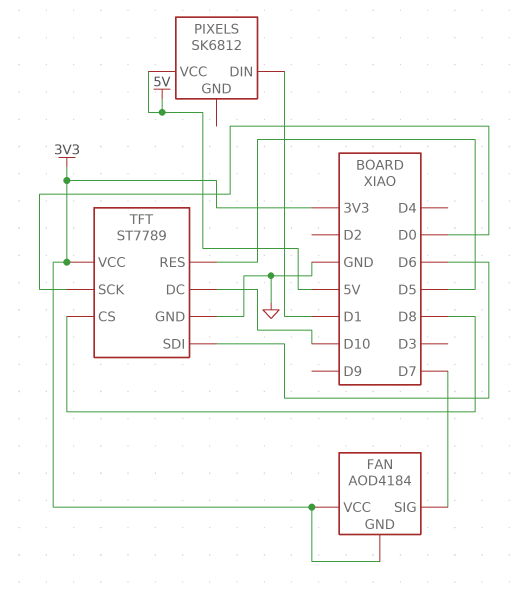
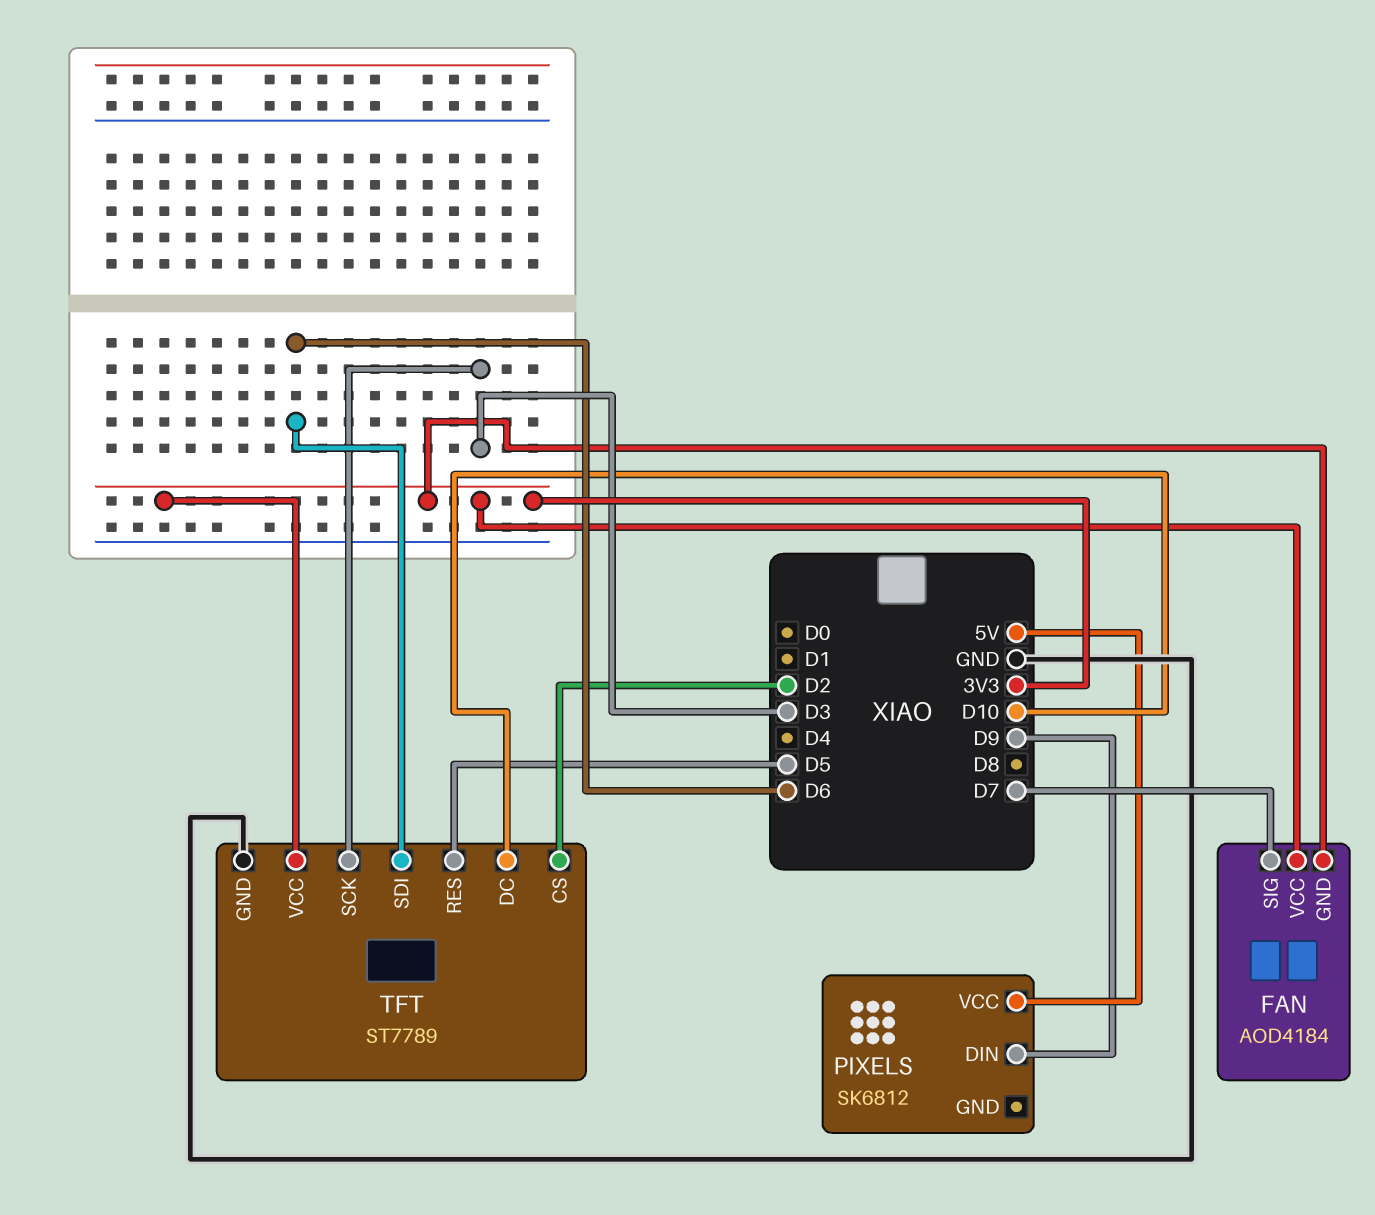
PIXELS pin DIN: D1 -> D9
TFT pin CS: D8 -> D2
TFT pin SCK: D0 -> D3

